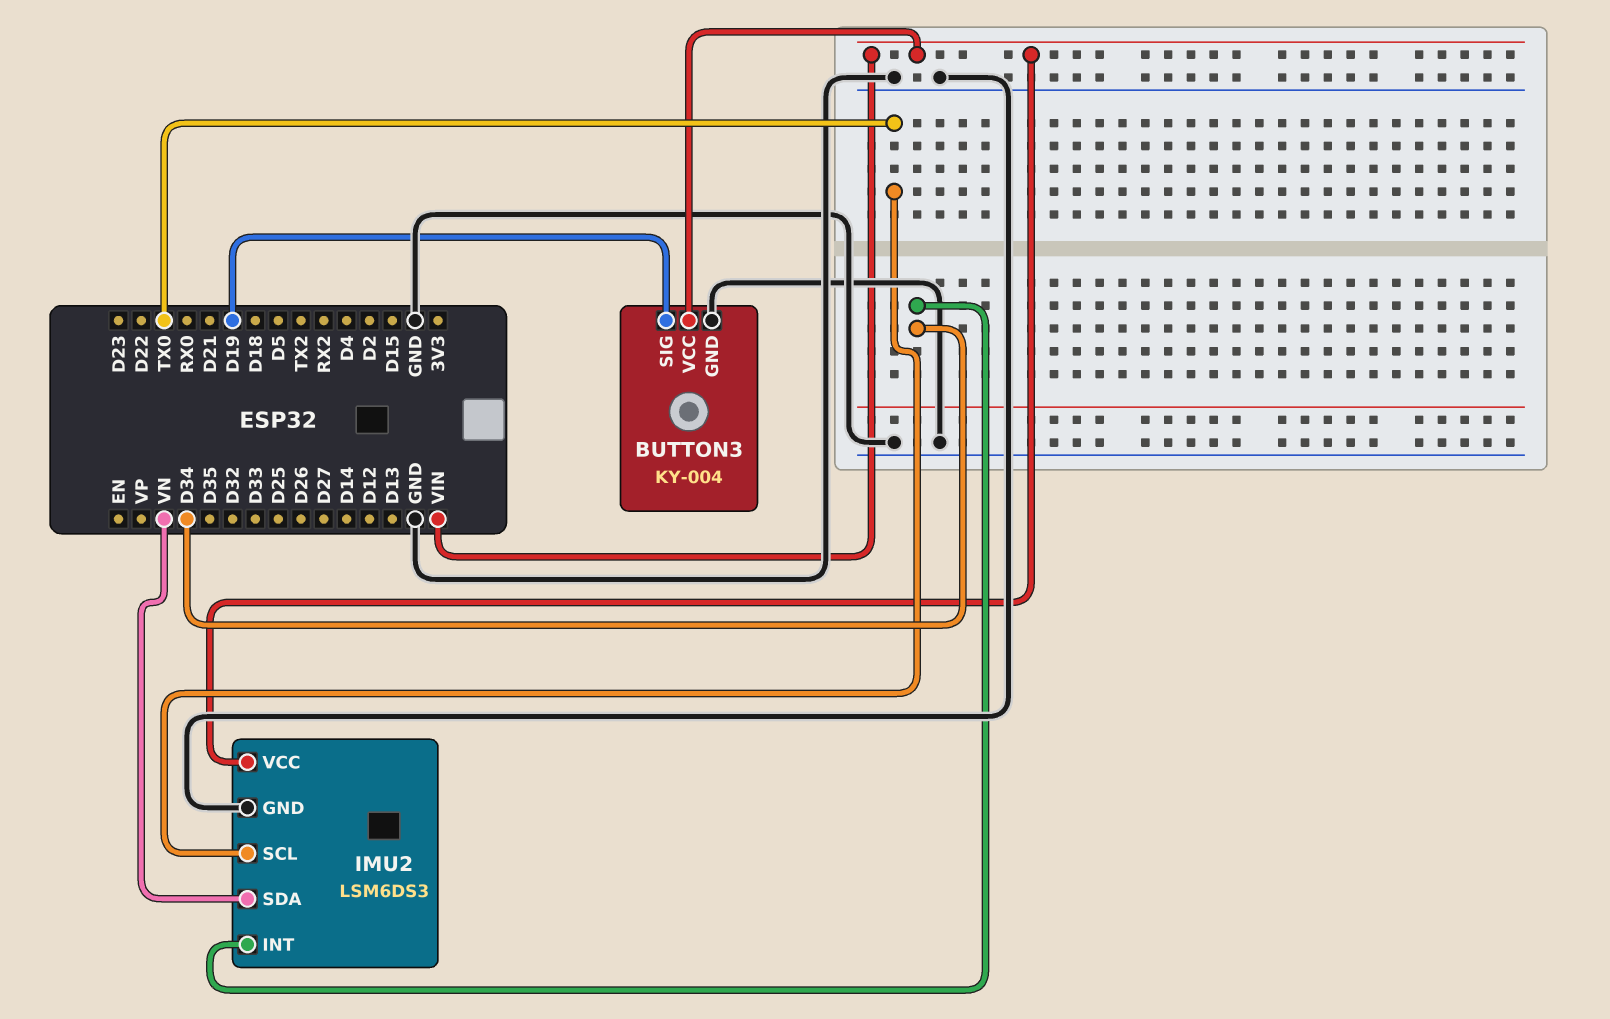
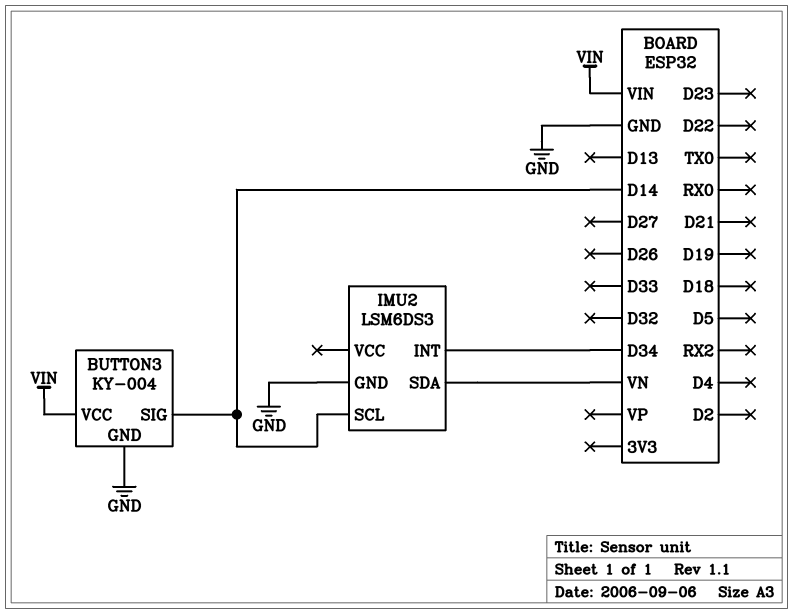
BUTTON3 pin SIG: D19 -> D14
IMU2 pin SCL: TX0 -> D14
IMU2 pin VCC: VIN -> none

